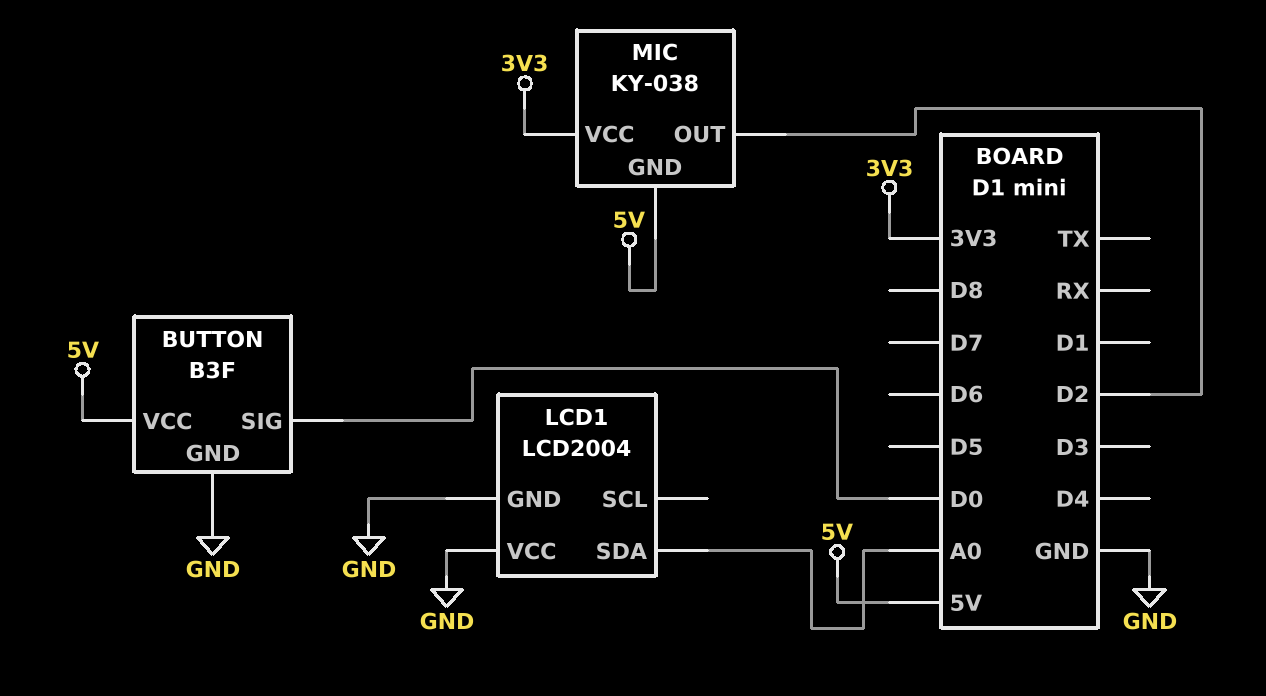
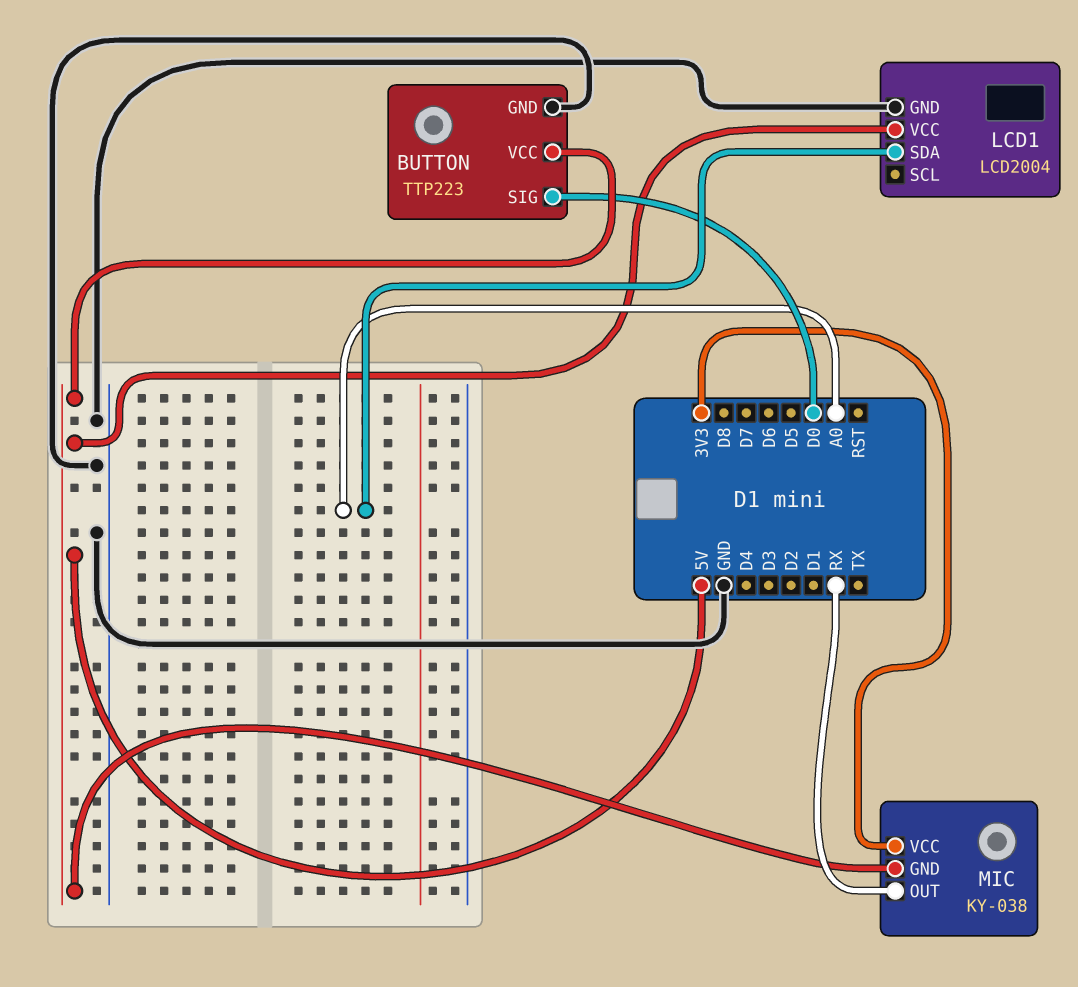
BUTTON: B3F -> TTP223
LCD1 pin VCC: GND -> 5V
MIC pin OUT: D2 -> RX

